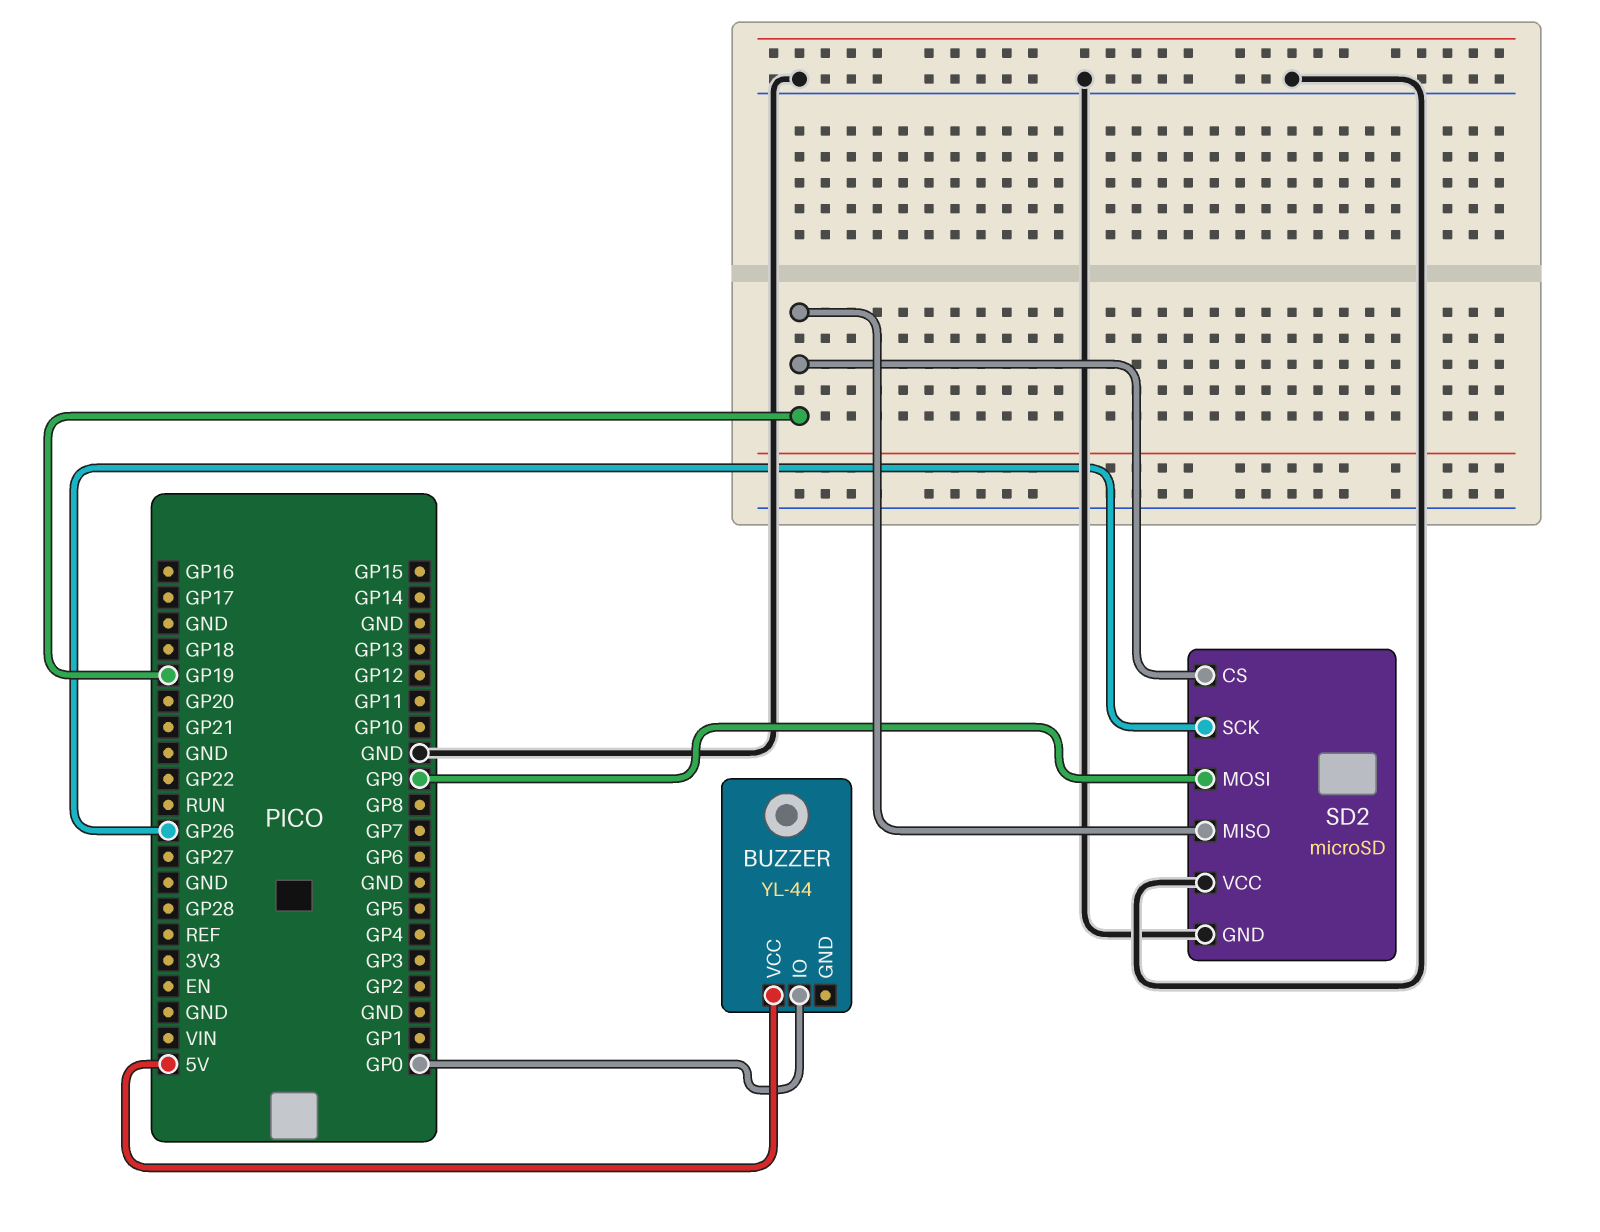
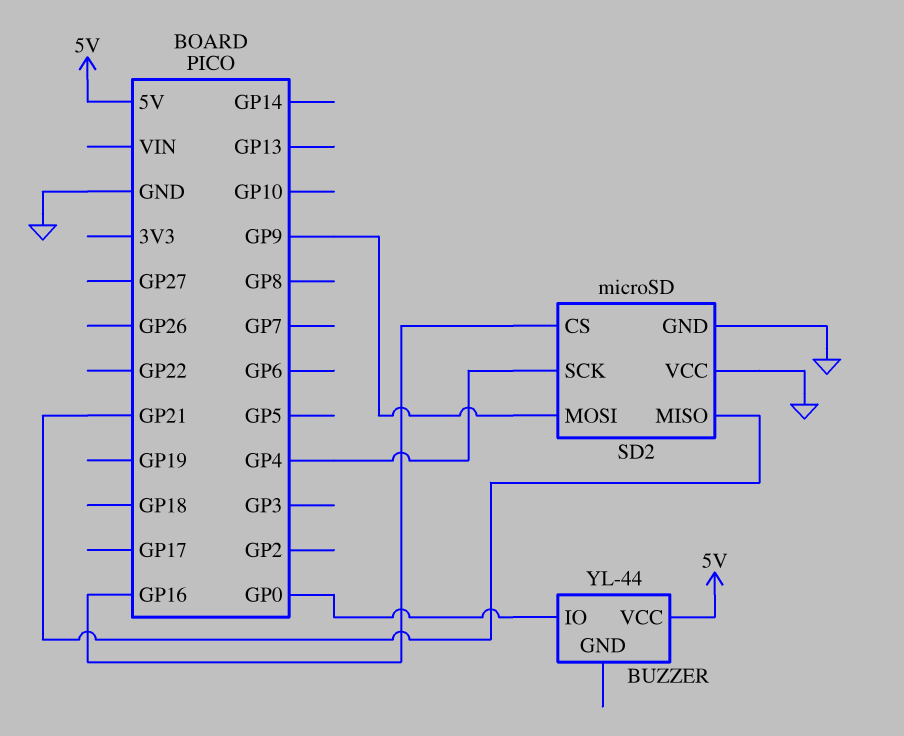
SD2 pin CS: GP19 -> GP16
SD2 pin MISO: GP19 -> GP21
SD2 pin SCK: GP26 -> GP4

